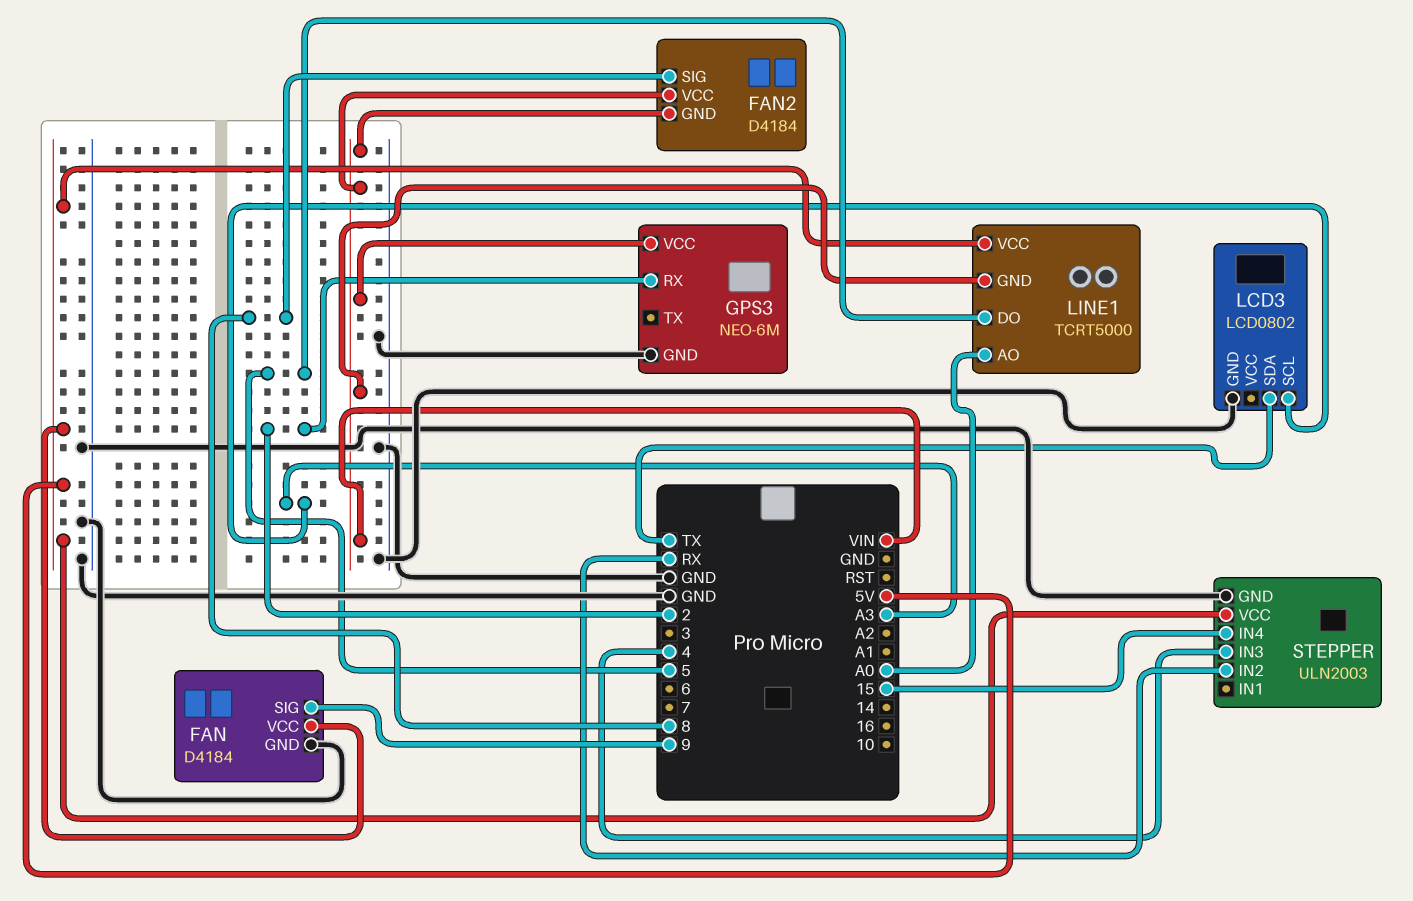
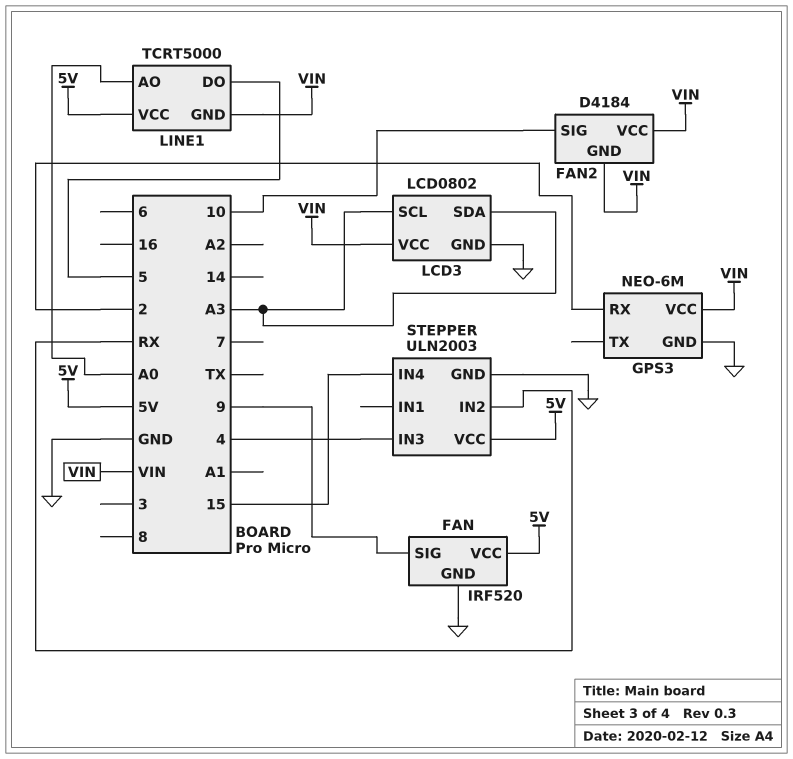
FAN: D4184 -> IRF520
FAN2 pin SIG: 8 -> 10
LCD3 pin SDA: TX -> A3
LCD3 pin VCC: none -> VIN

